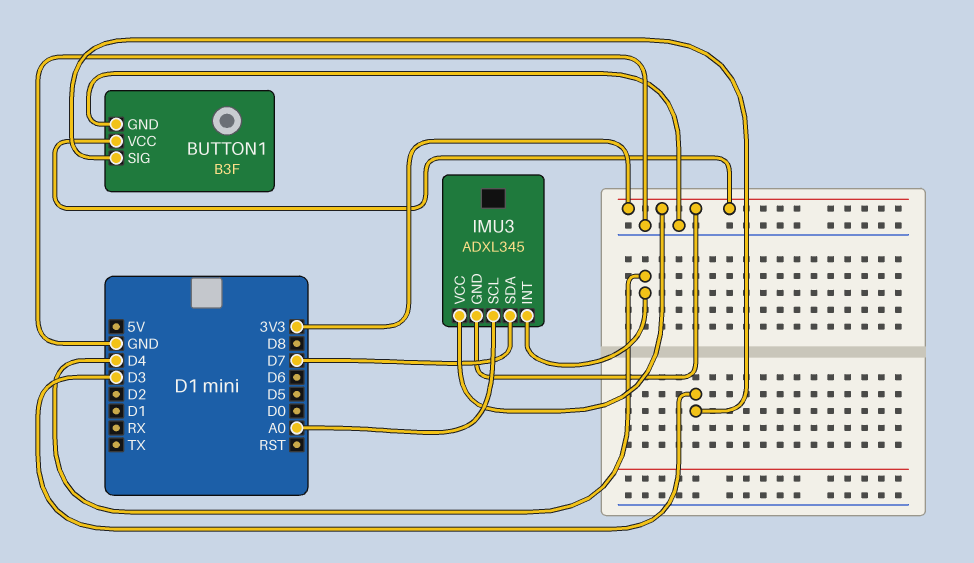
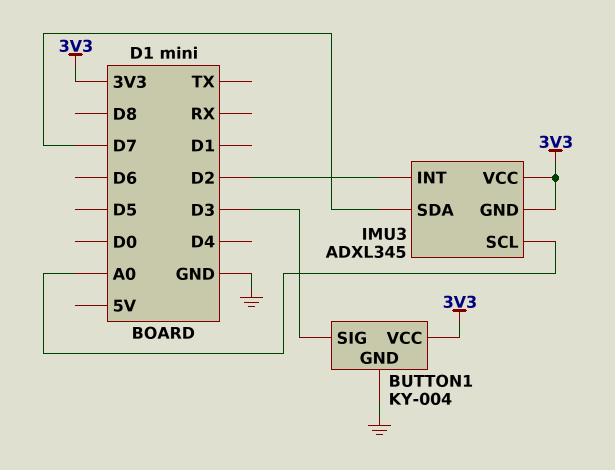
BUTTON1: B3F -> KY-004
IMU3 pin INT: D4 -> D2

